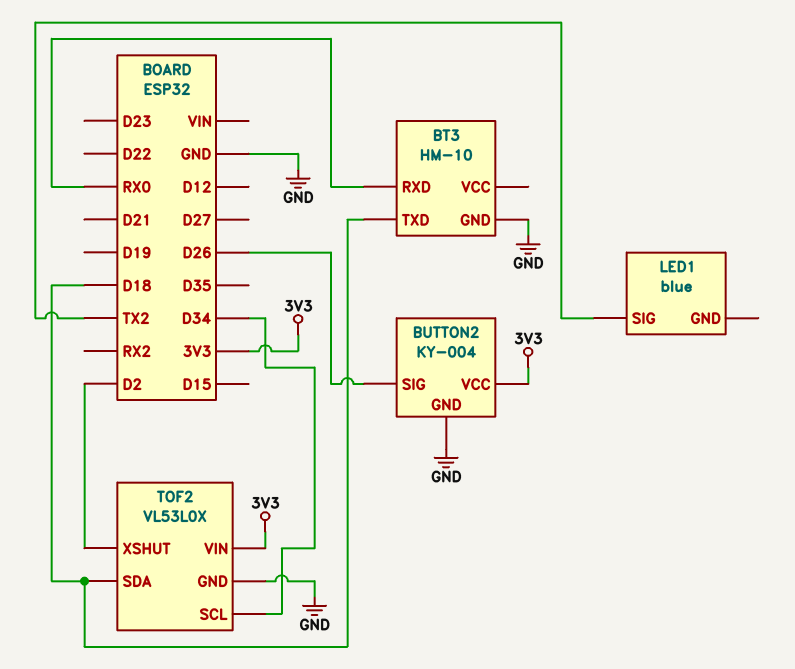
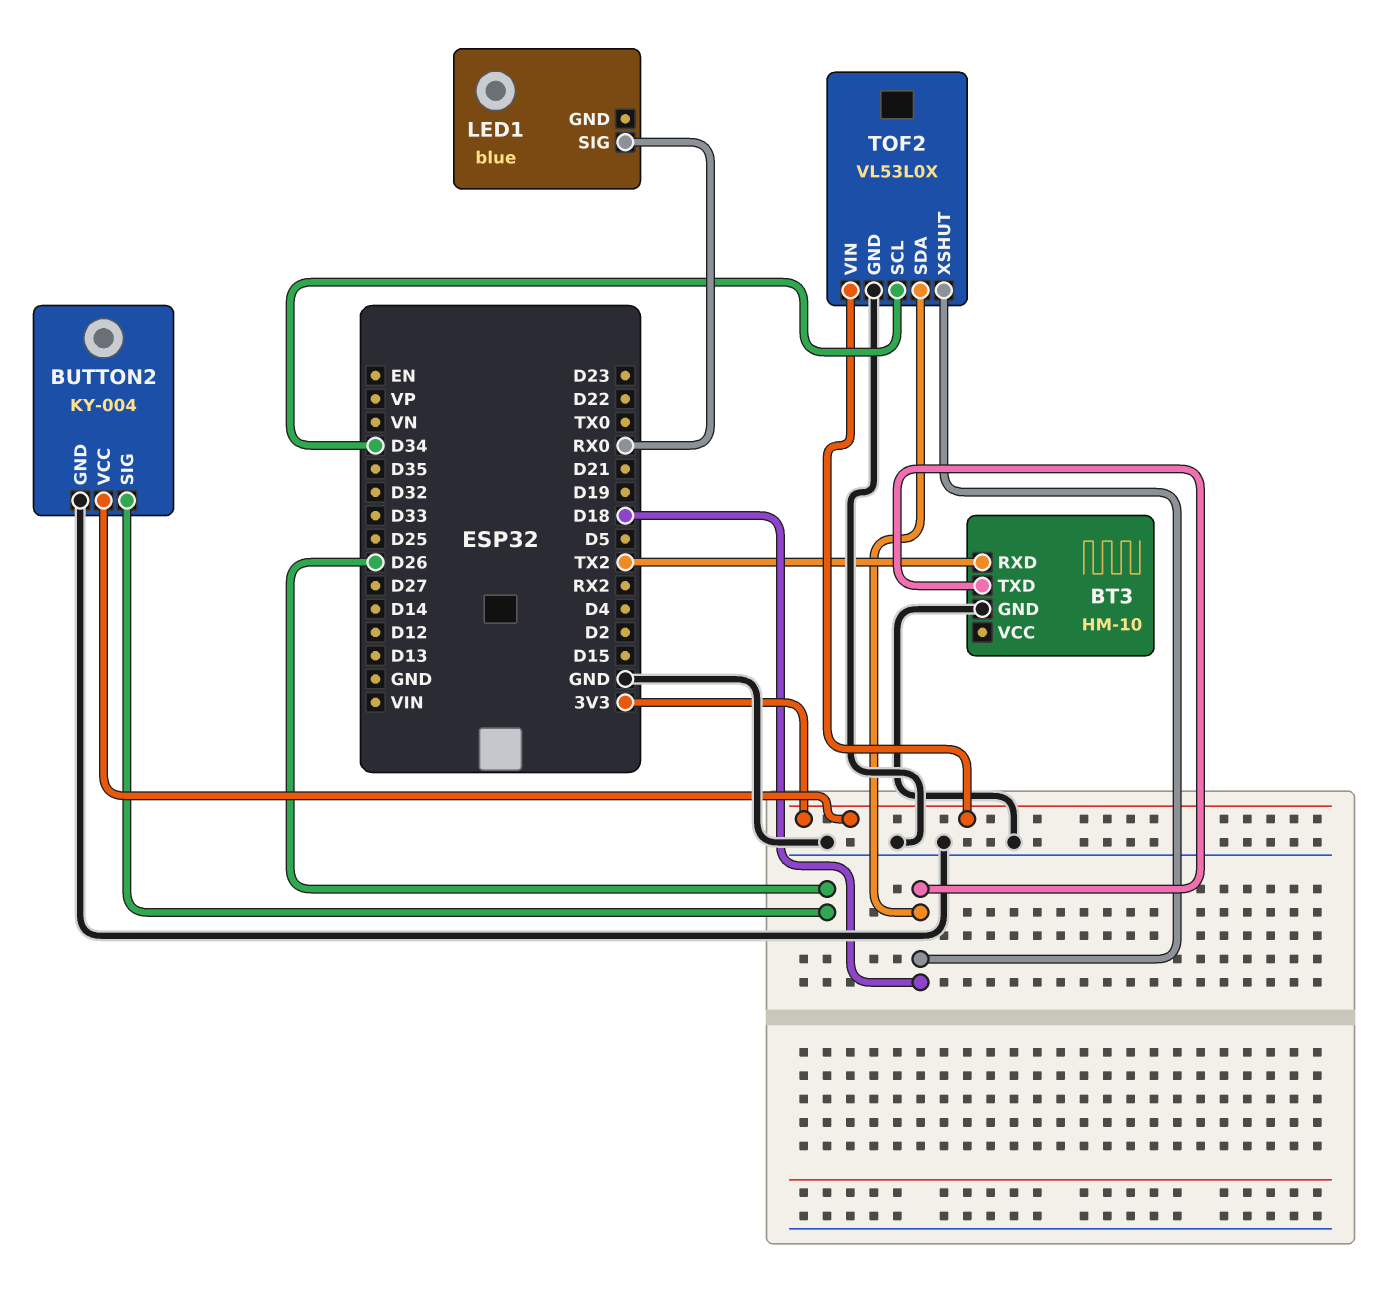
BT3 pin RXD: RX0 -> TX2
LED1 pin SIG: TX2 -> RX0
TOF2 pin XSHUT: D2 -> D18

